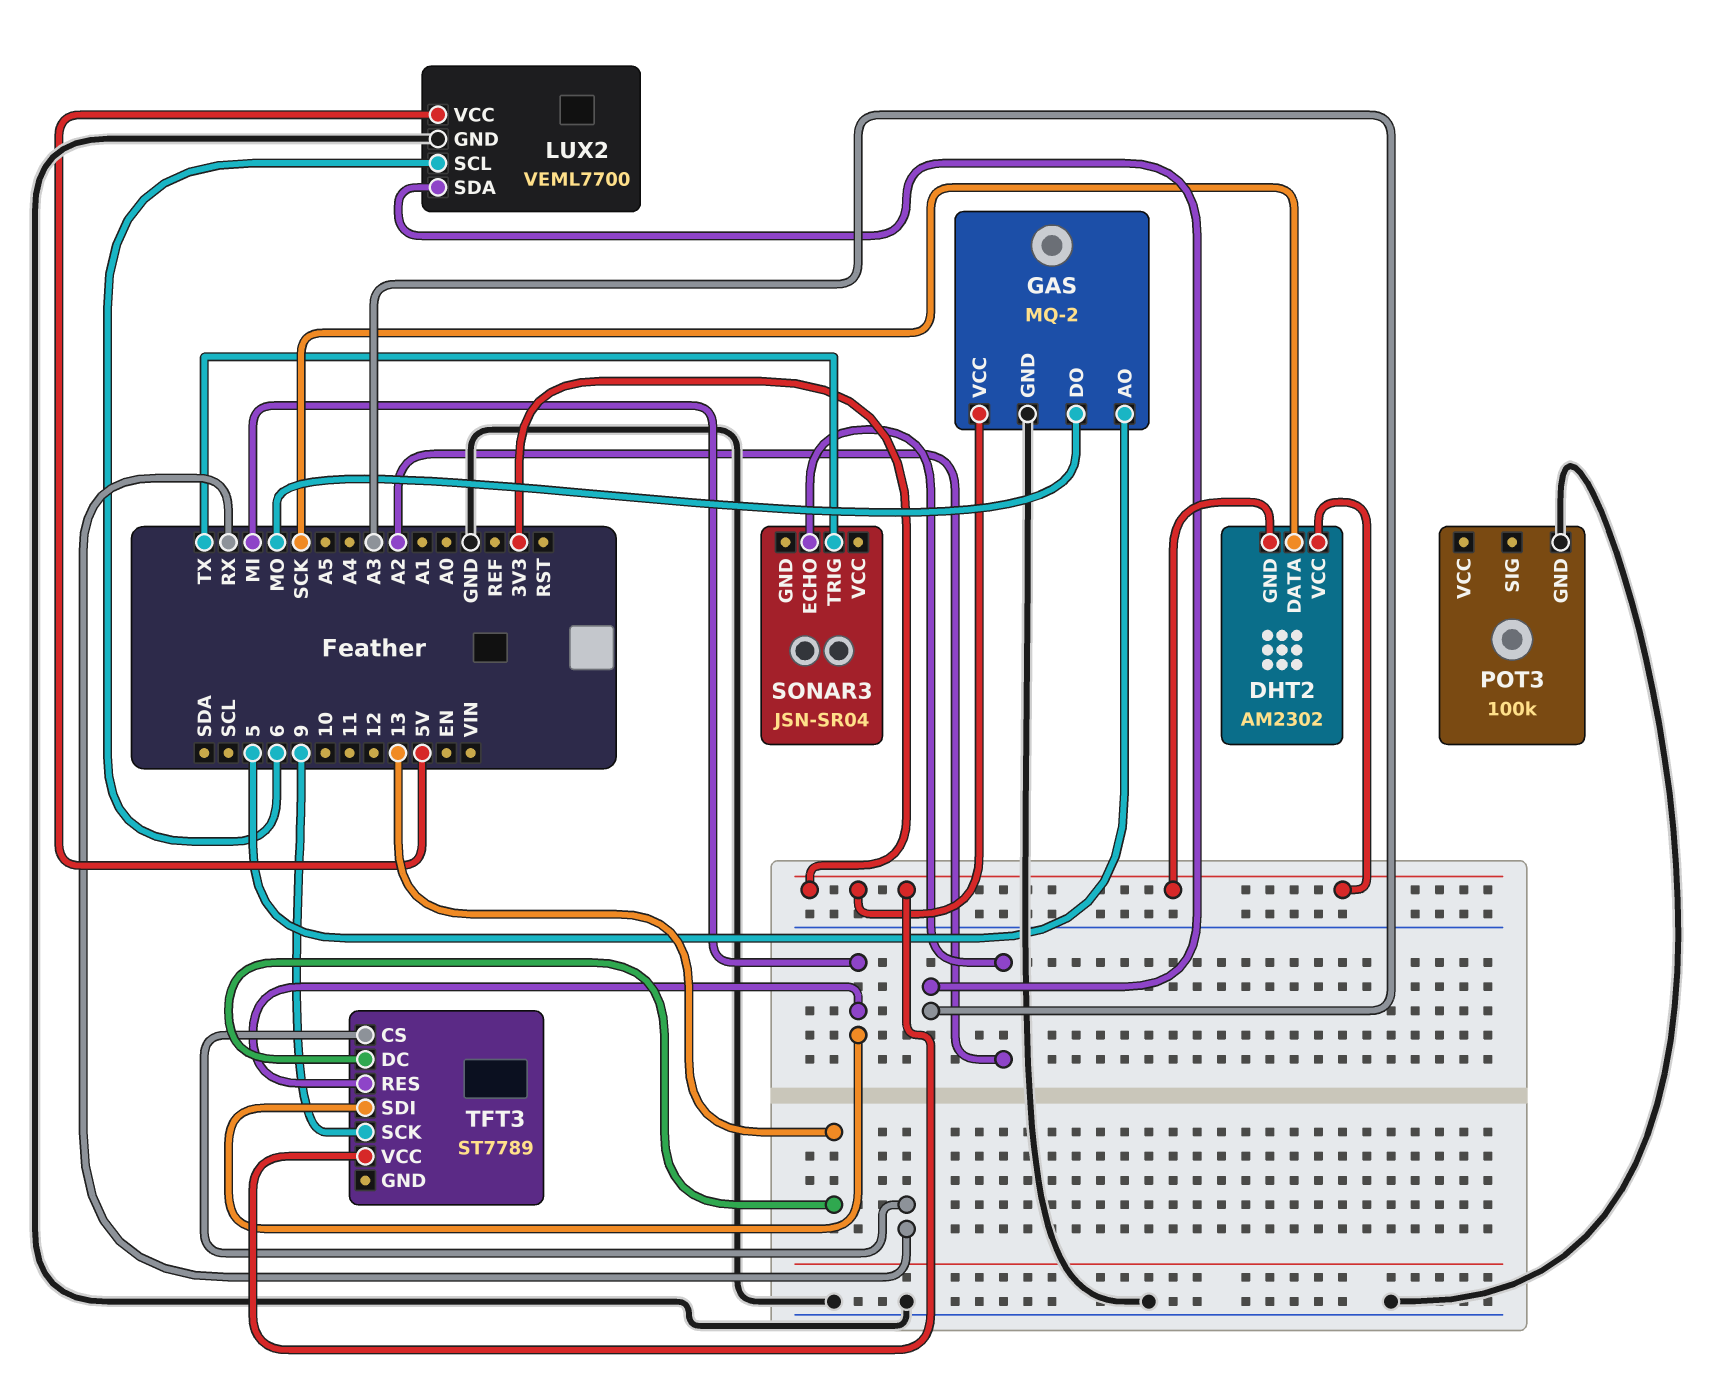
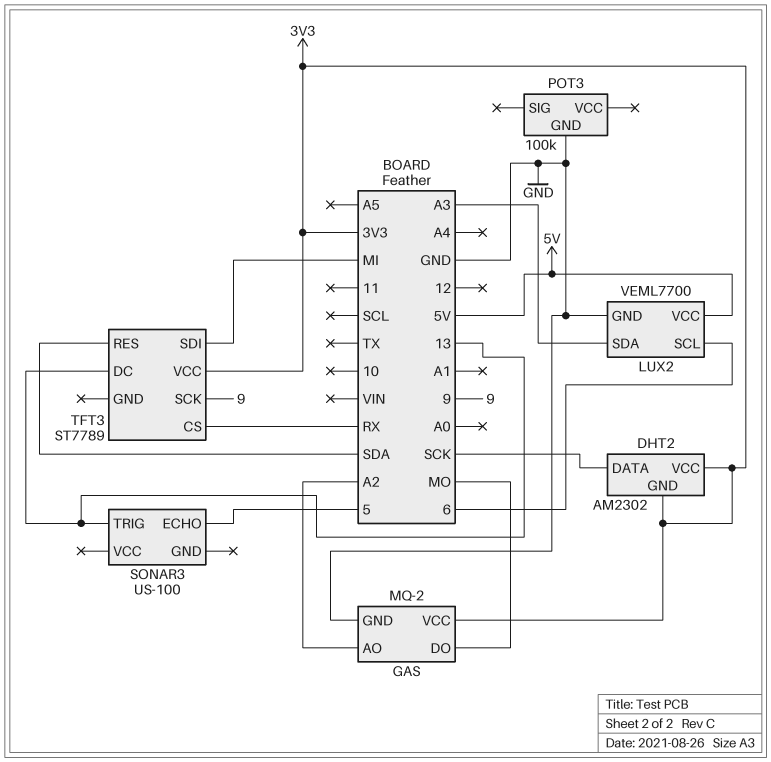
GAS pin AO: 5 -> A2
SONAR3: JSN-SR04 -> US-100
SONAR3 pin ECHO: A2 -> 5
SONAR3 pin TRIG: TX -> 13
TFT3 pin RES: MI -> SDA

